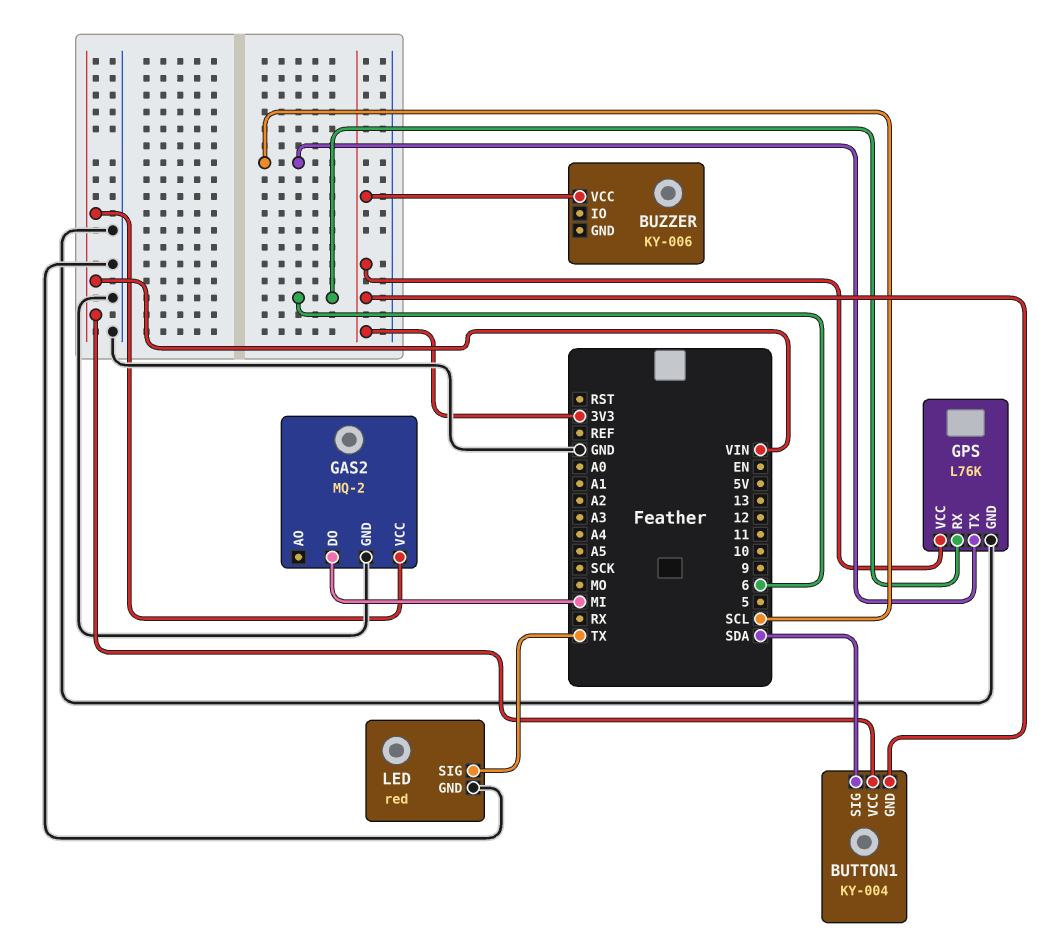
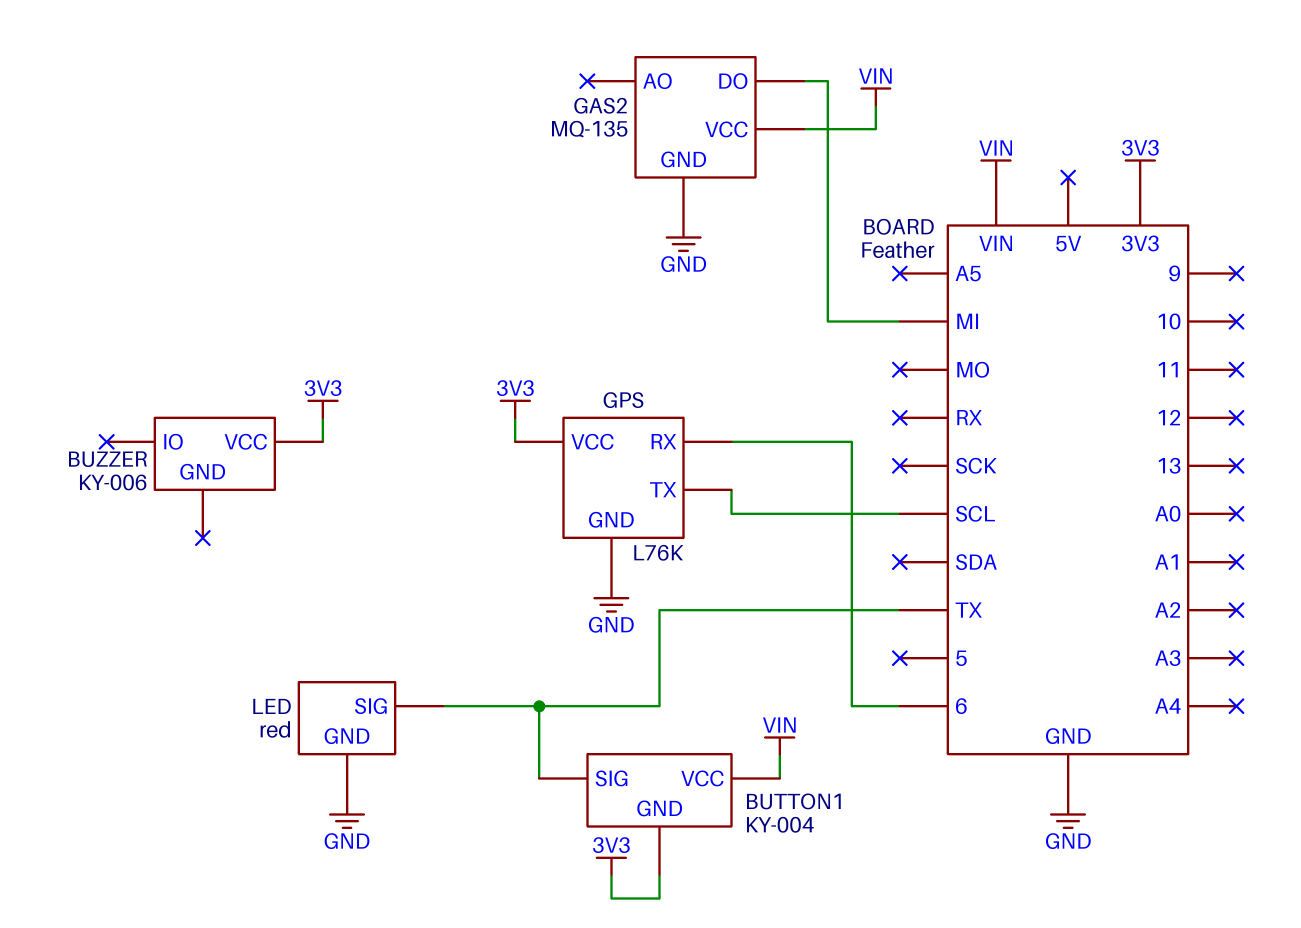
BUTTON1 pin SIG: SDA -> TX
GAS2: MQ-2 -> MQ-135

